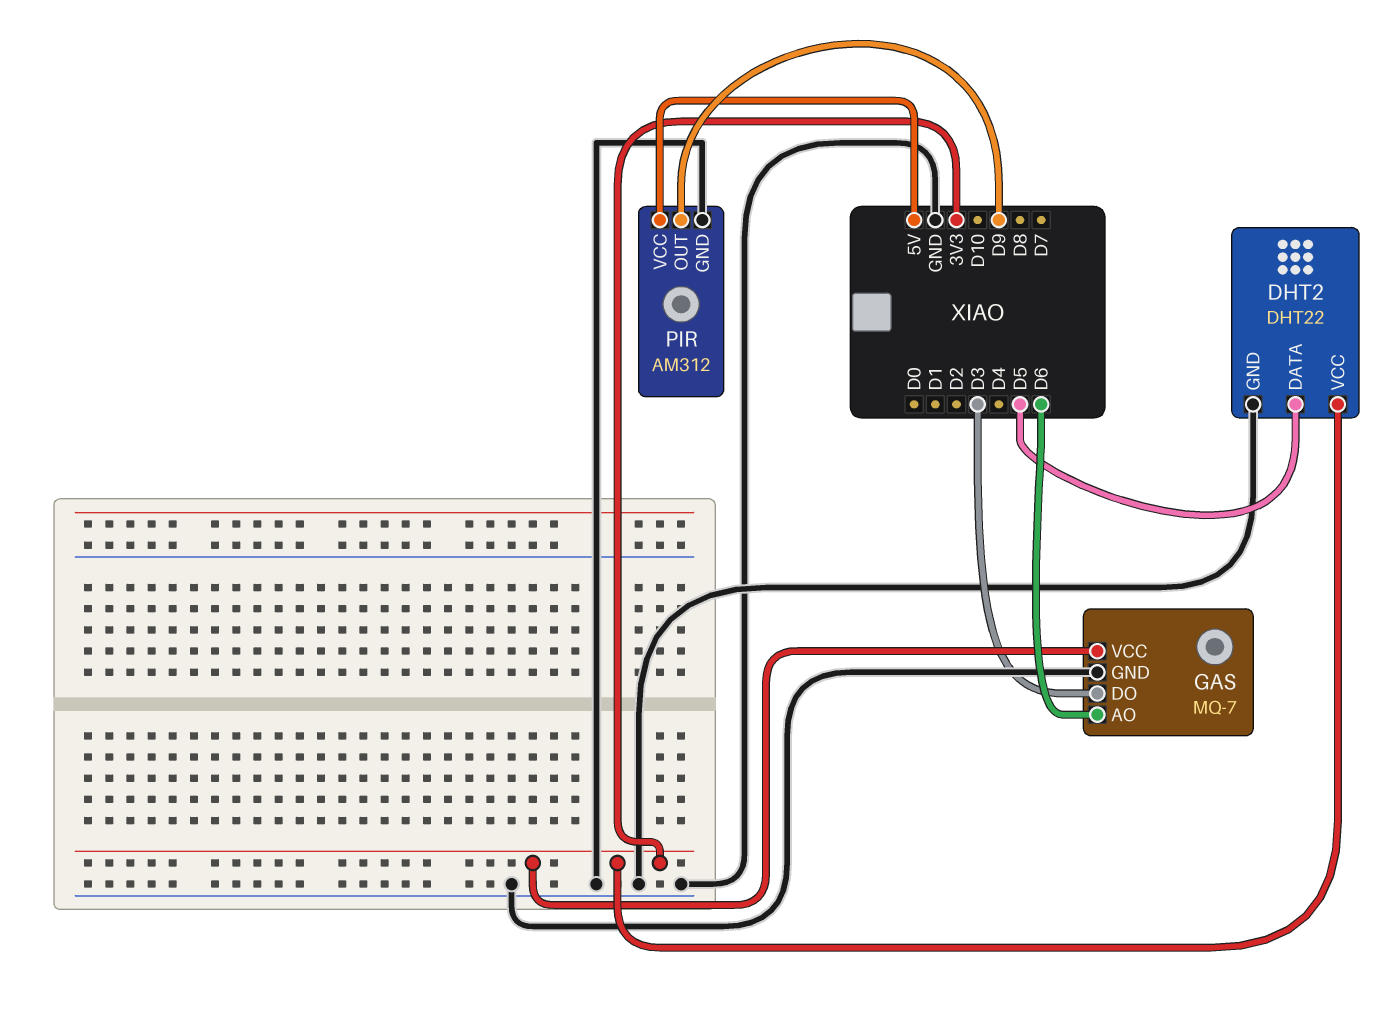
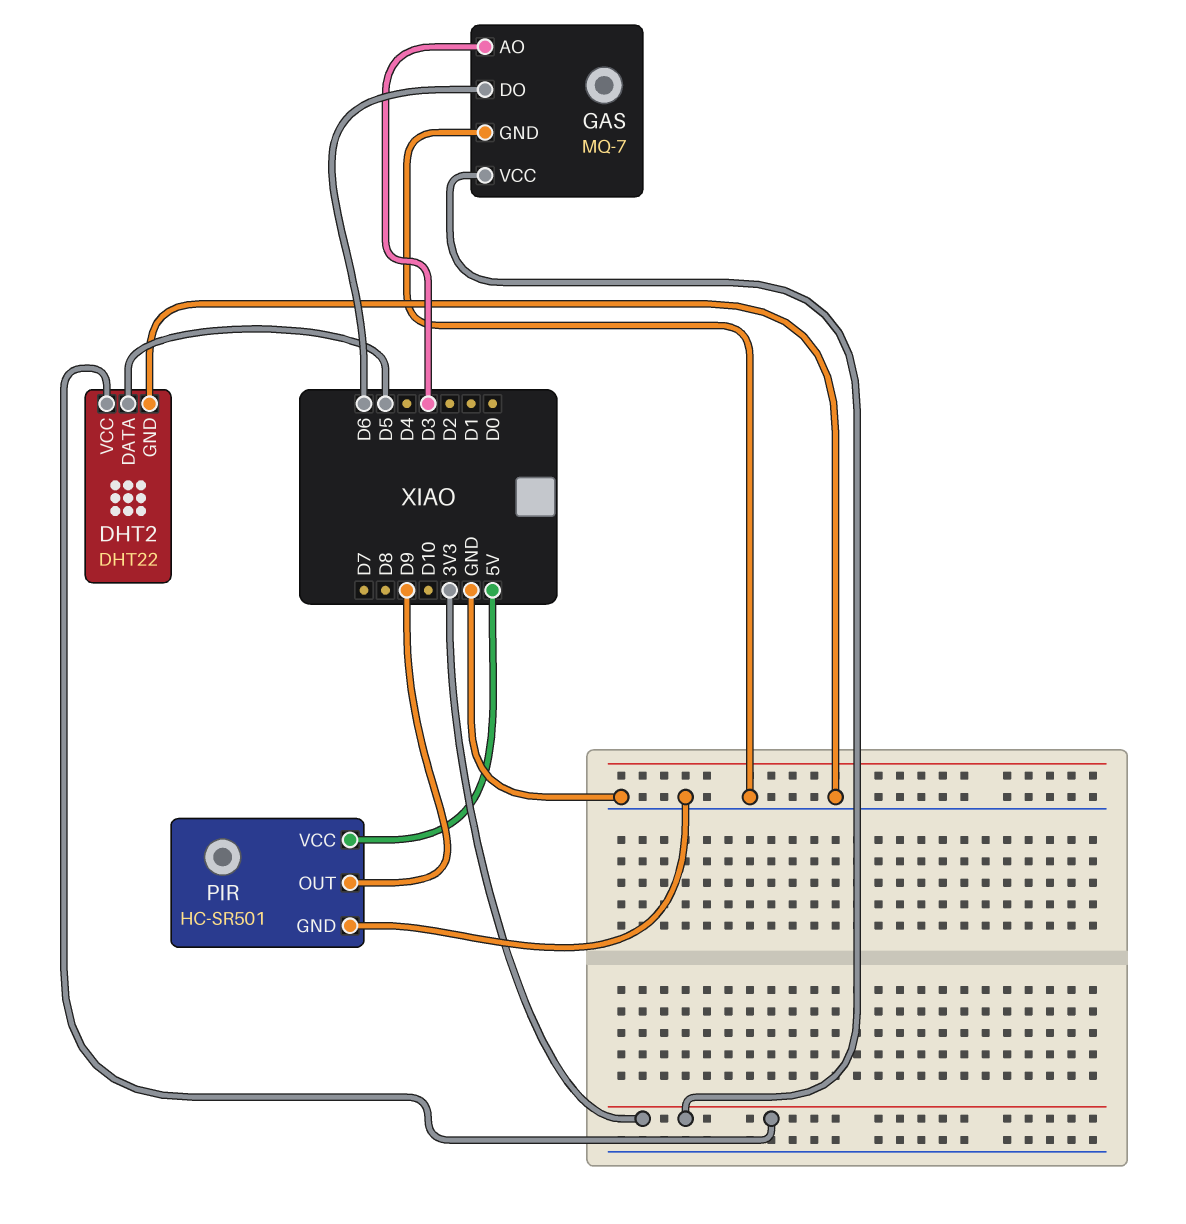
GAS pin AO: D6 -> D3
GAS pin DO: D3 -> D6
PIR: AM312 -> HC-SR501

